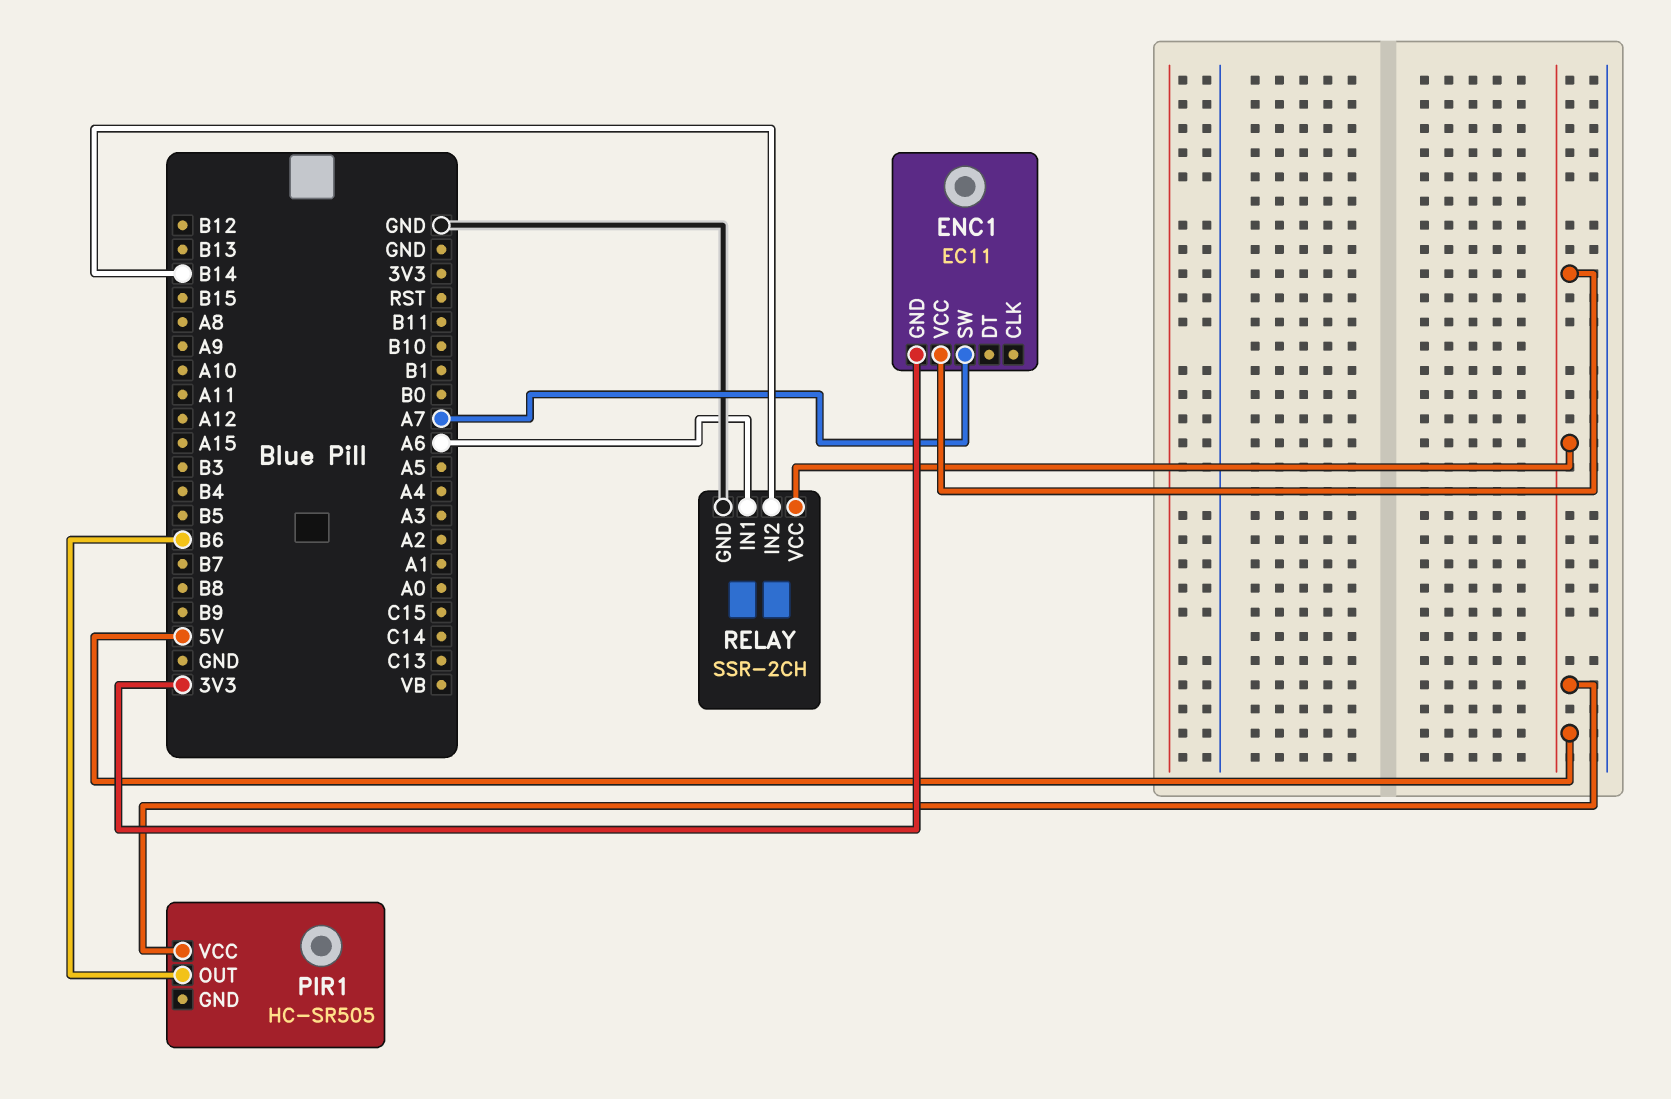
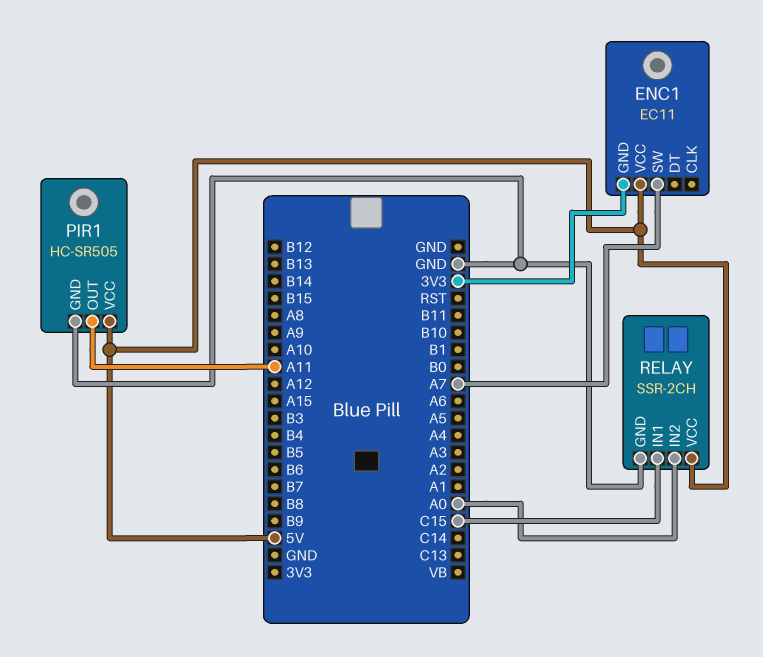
PIR1 pin GND: none -> GND
PIR1 pin OUT: B6 -> A11
RELAY pin IN1: A6 -> C15
RELAY pin IN2: B14 -> A0

